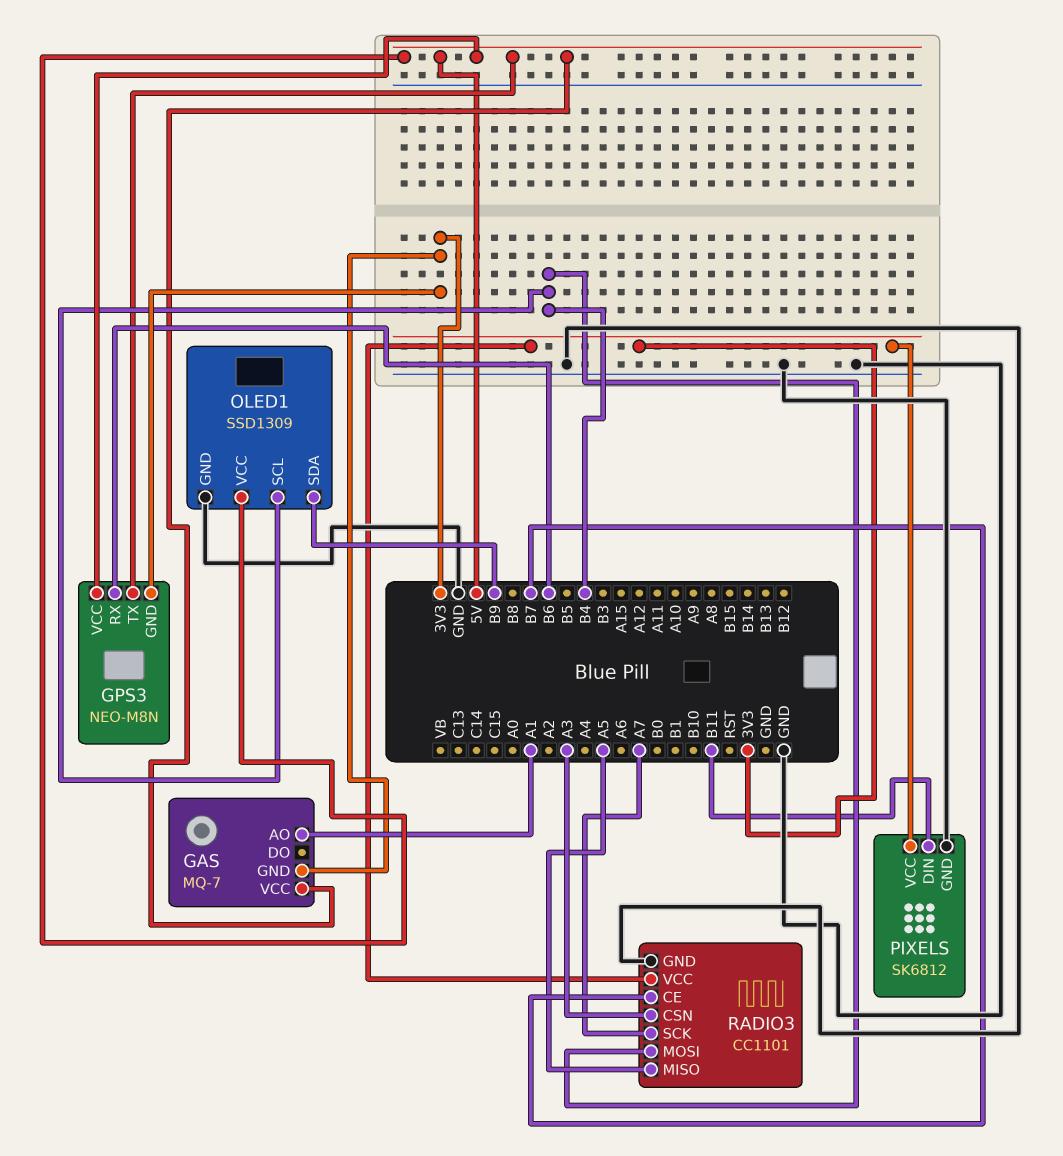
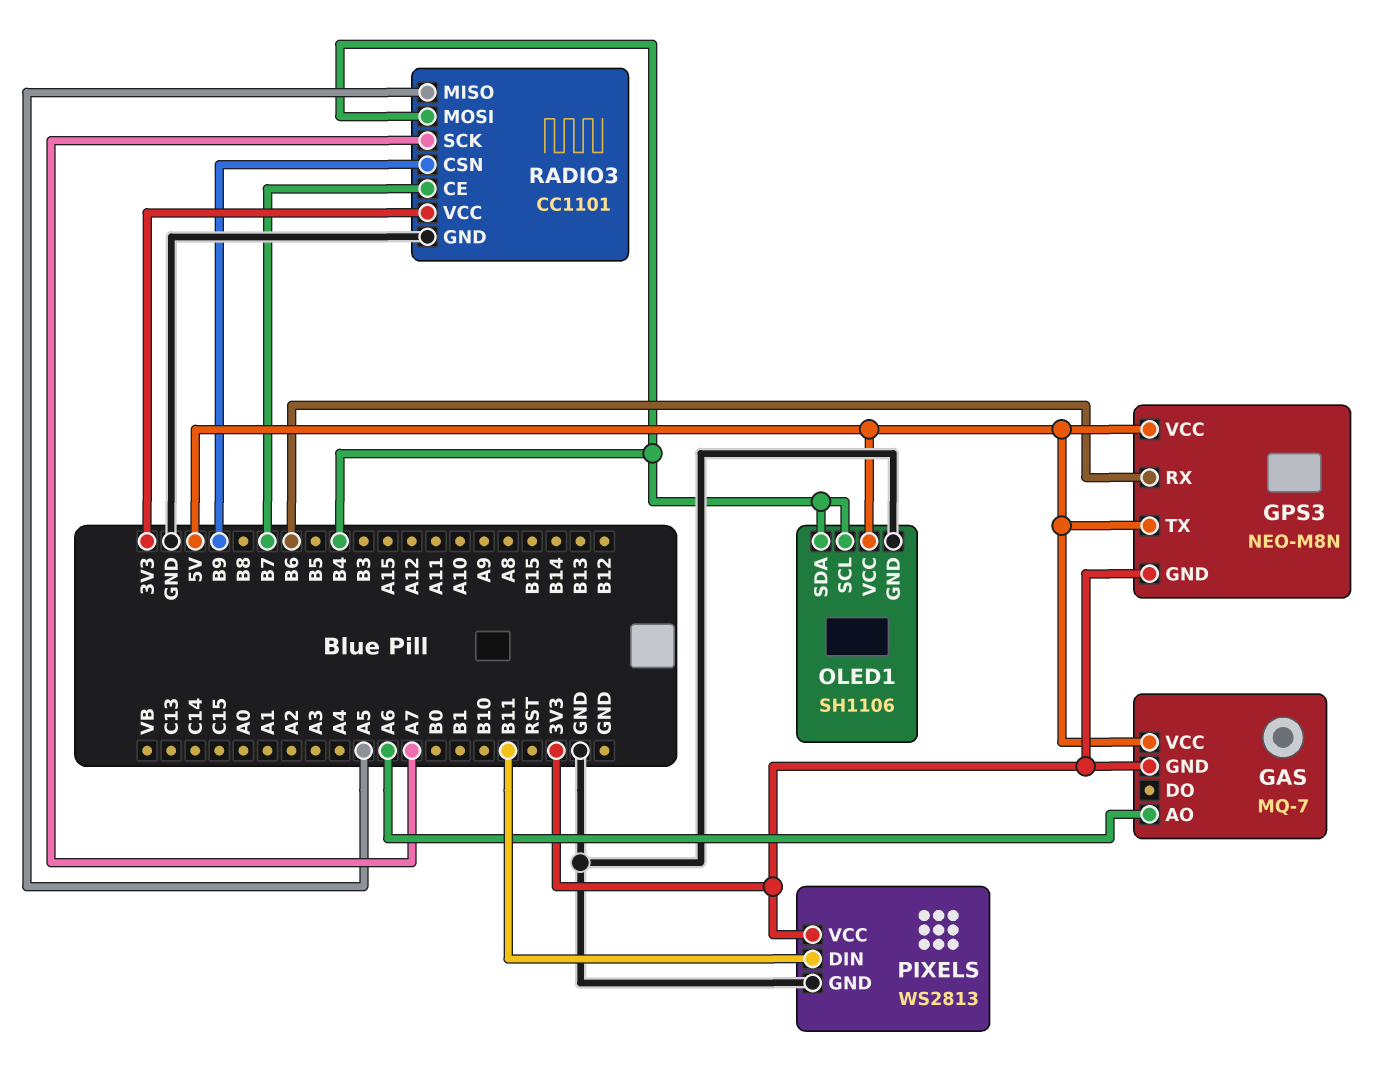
GAS pin AO: A1 -> A6
OLED1: SSD1309 -> SH1106
OLED1 pin SDA: B9 -> B4
PIXELS: SK6812 -> WS2813
RADIO3 pin CSN: A3 -> B9

